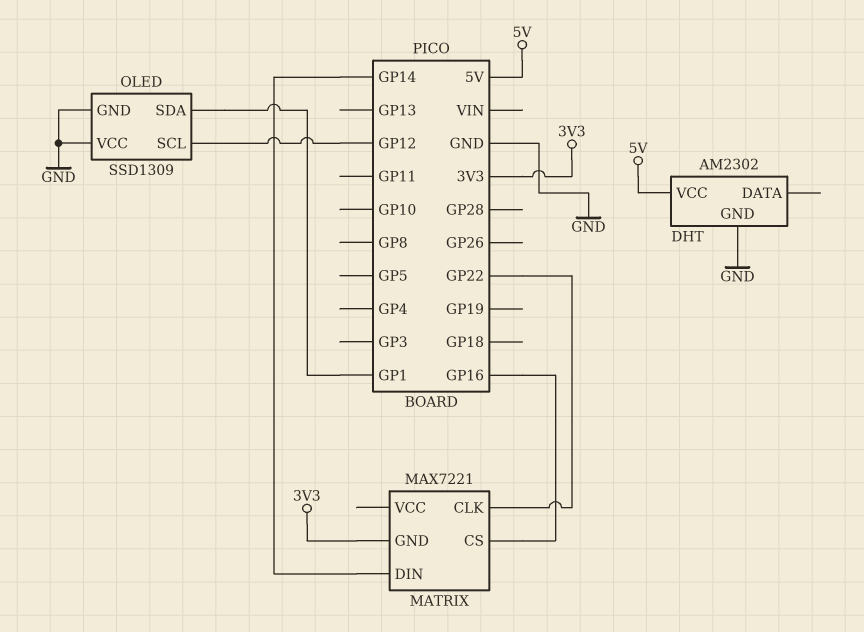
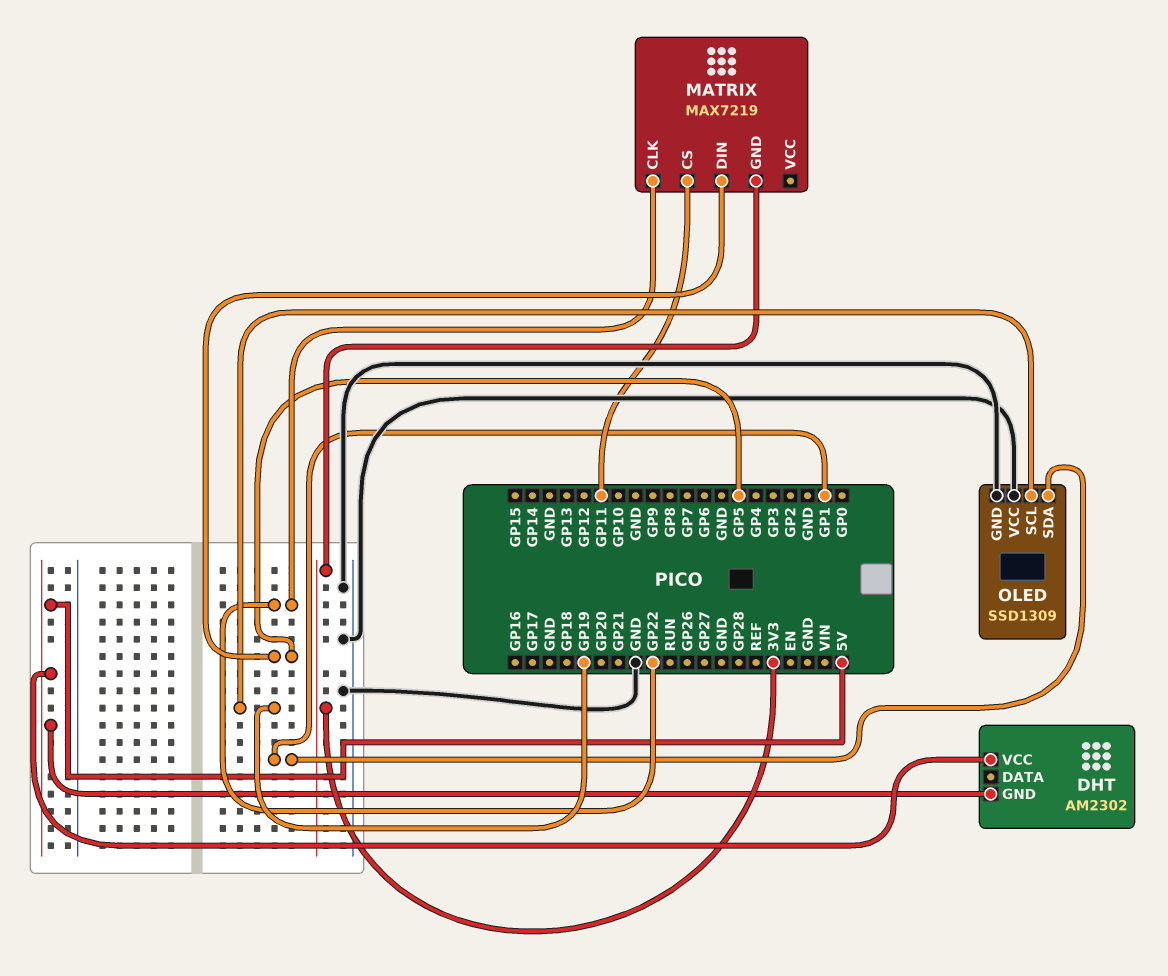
DHT pin GND: GND -> 5V
MATRIX: MAX7221 -> MAX7219
MATRIX pin CS: GP16 -> GP11
MATRIX pin DIN: GP14 -> GP5
OLED pin SCL: GP12 -> GP19

